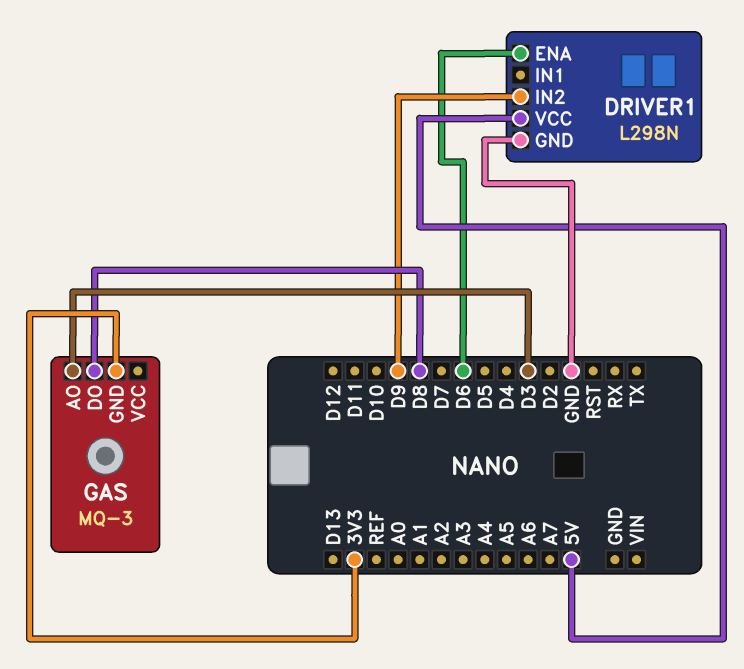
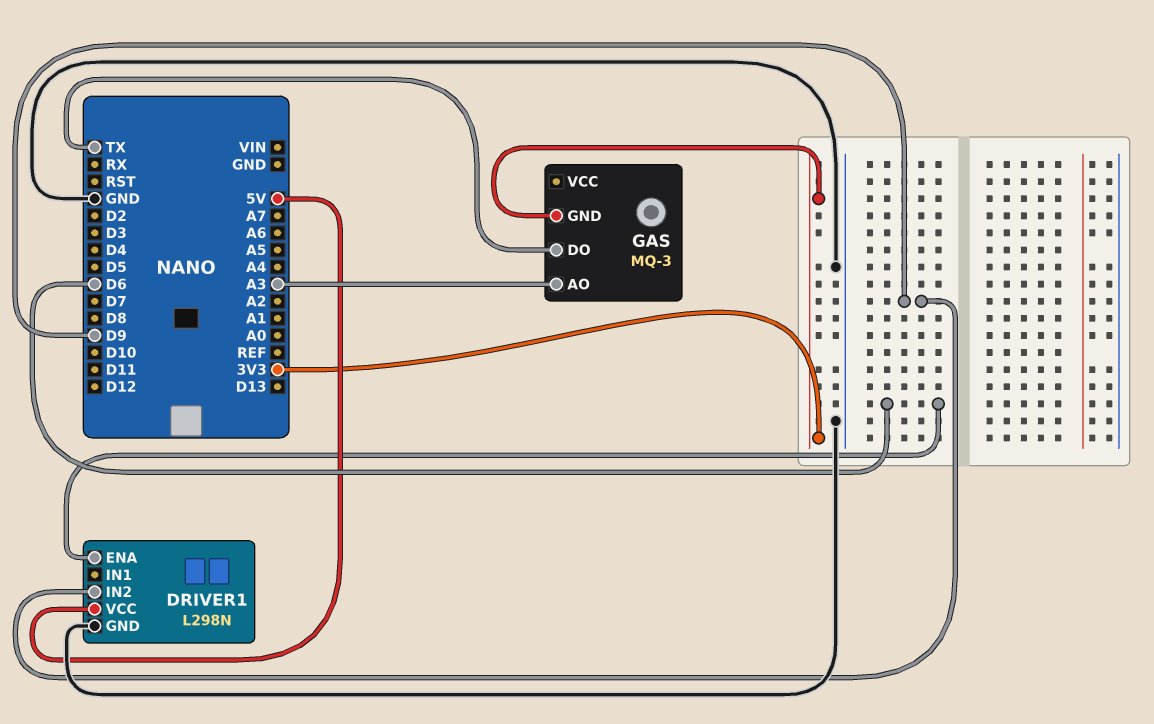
GAS pin AO: D3 -> A3
GAS pin DO: D8 -> TX

